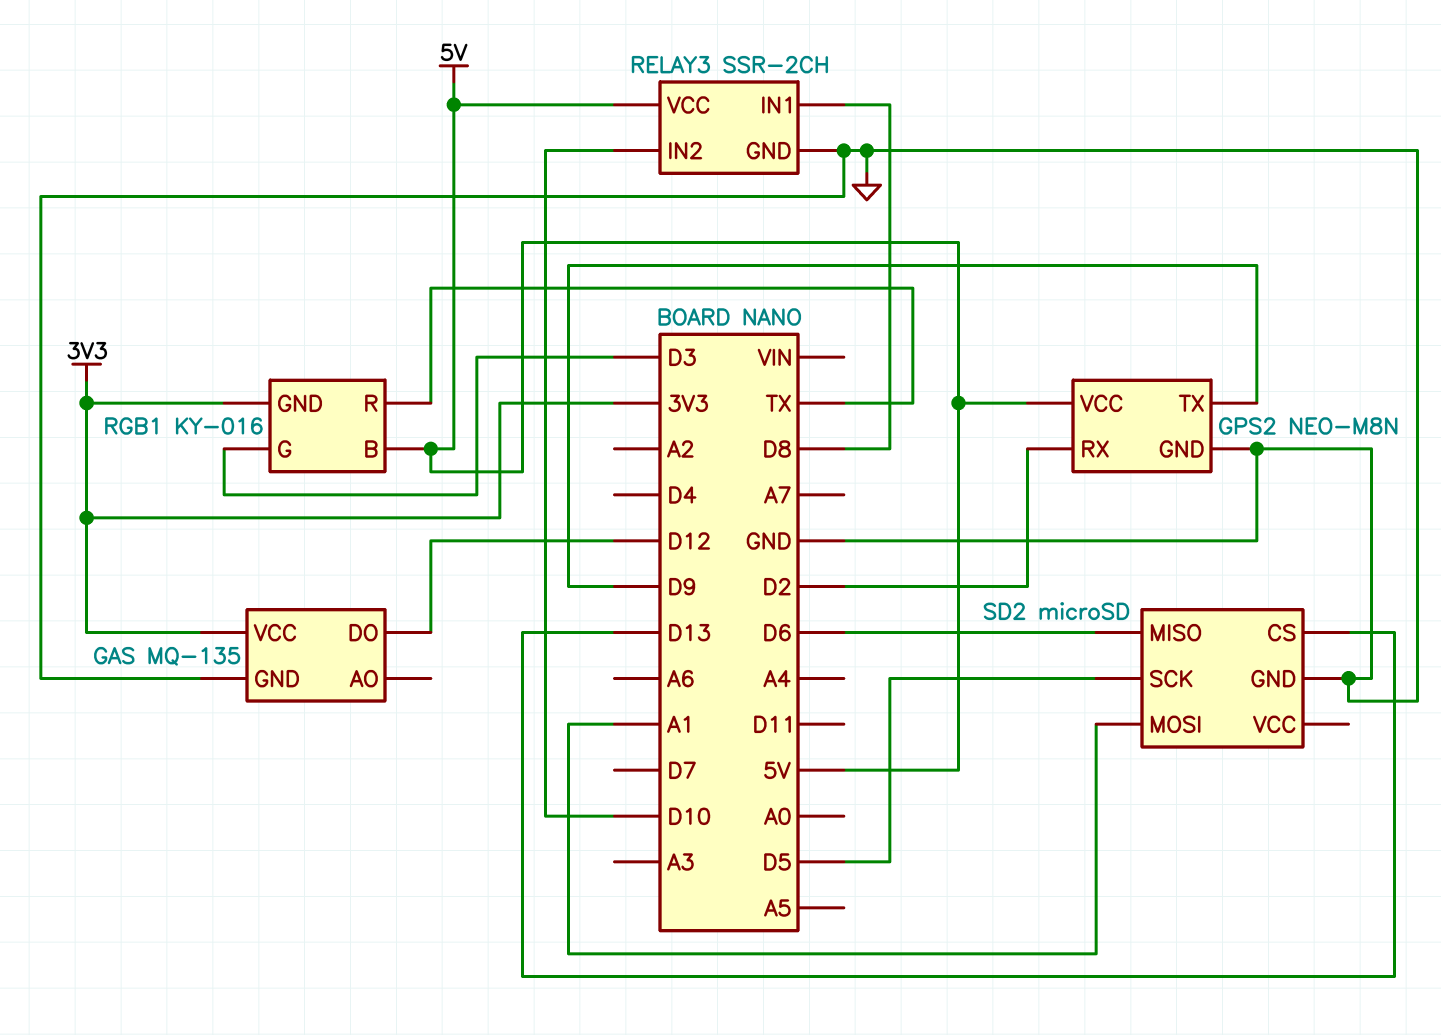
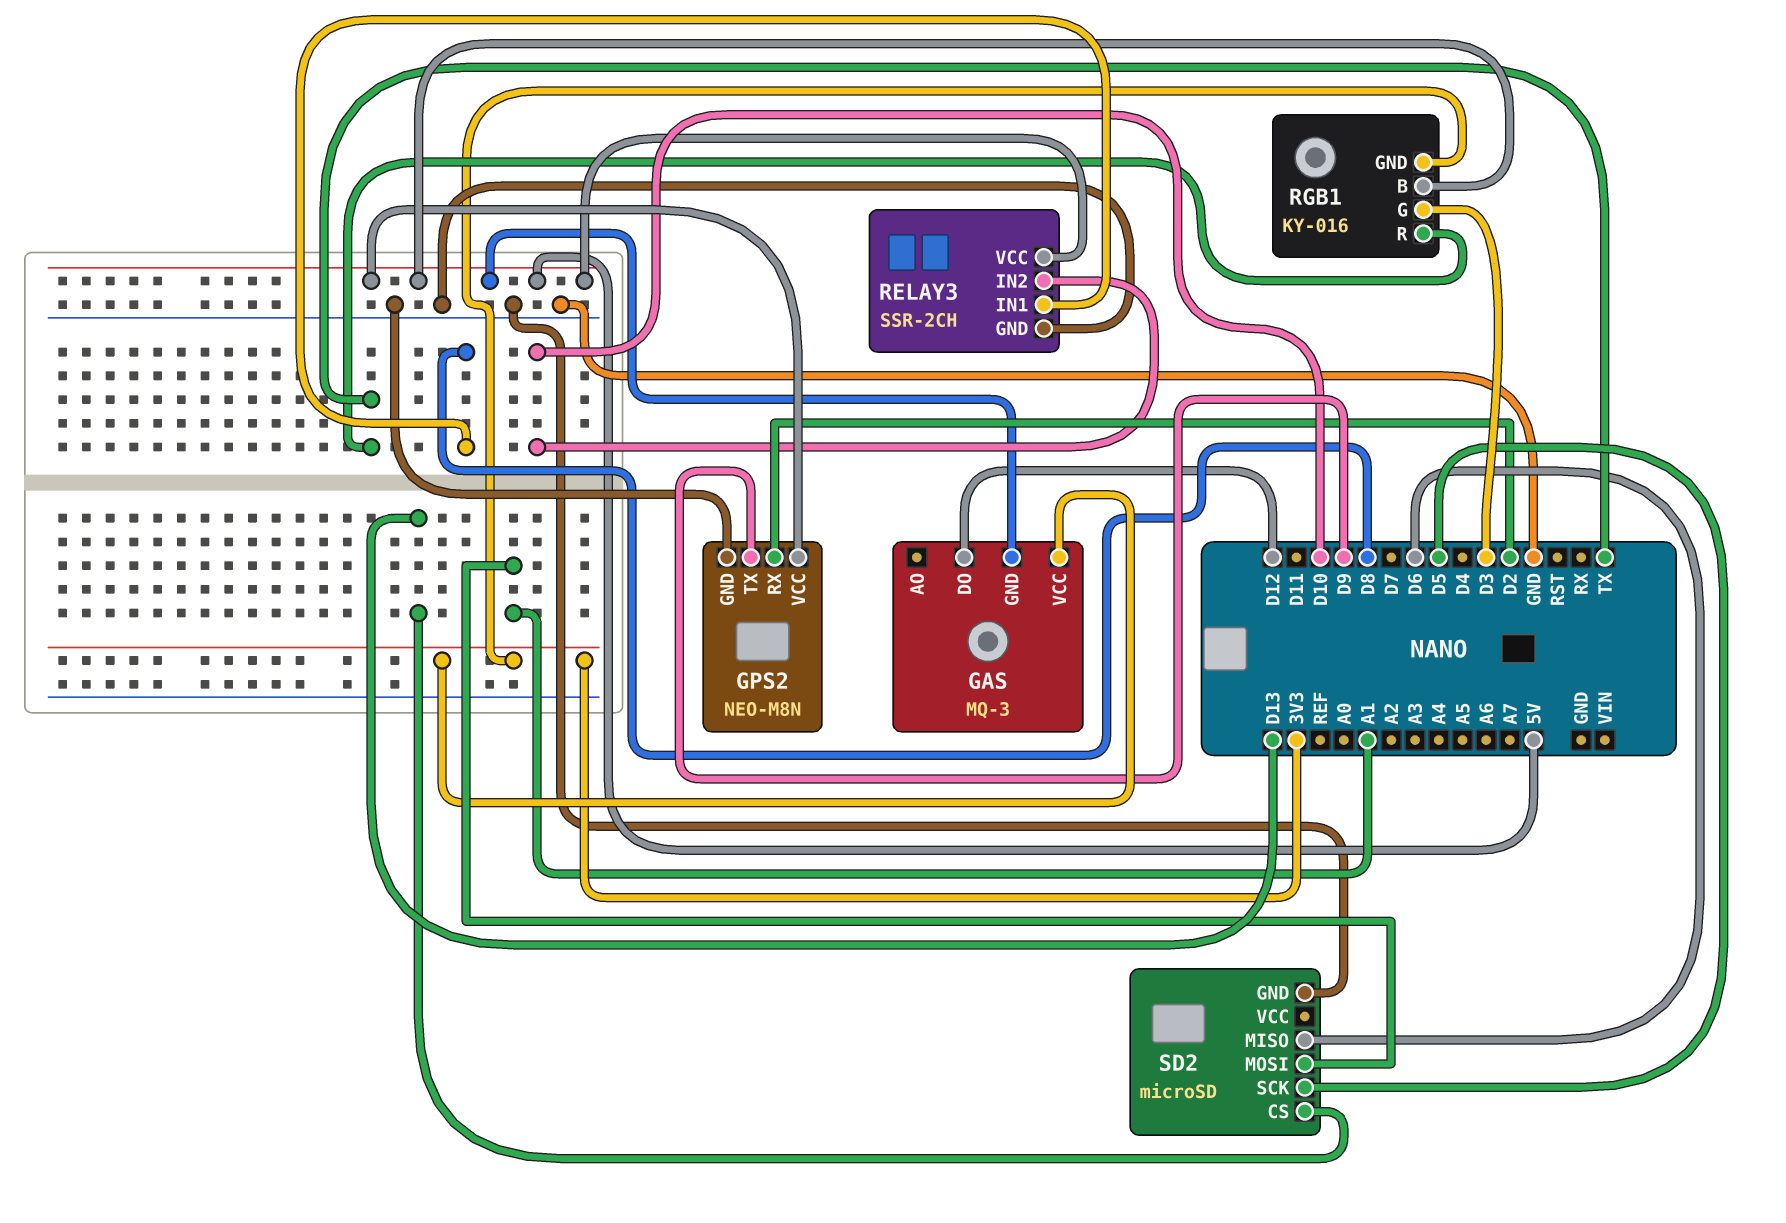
GAS: MQ-135 -> MQ-3
GAS pin GND: GND -> 5V

